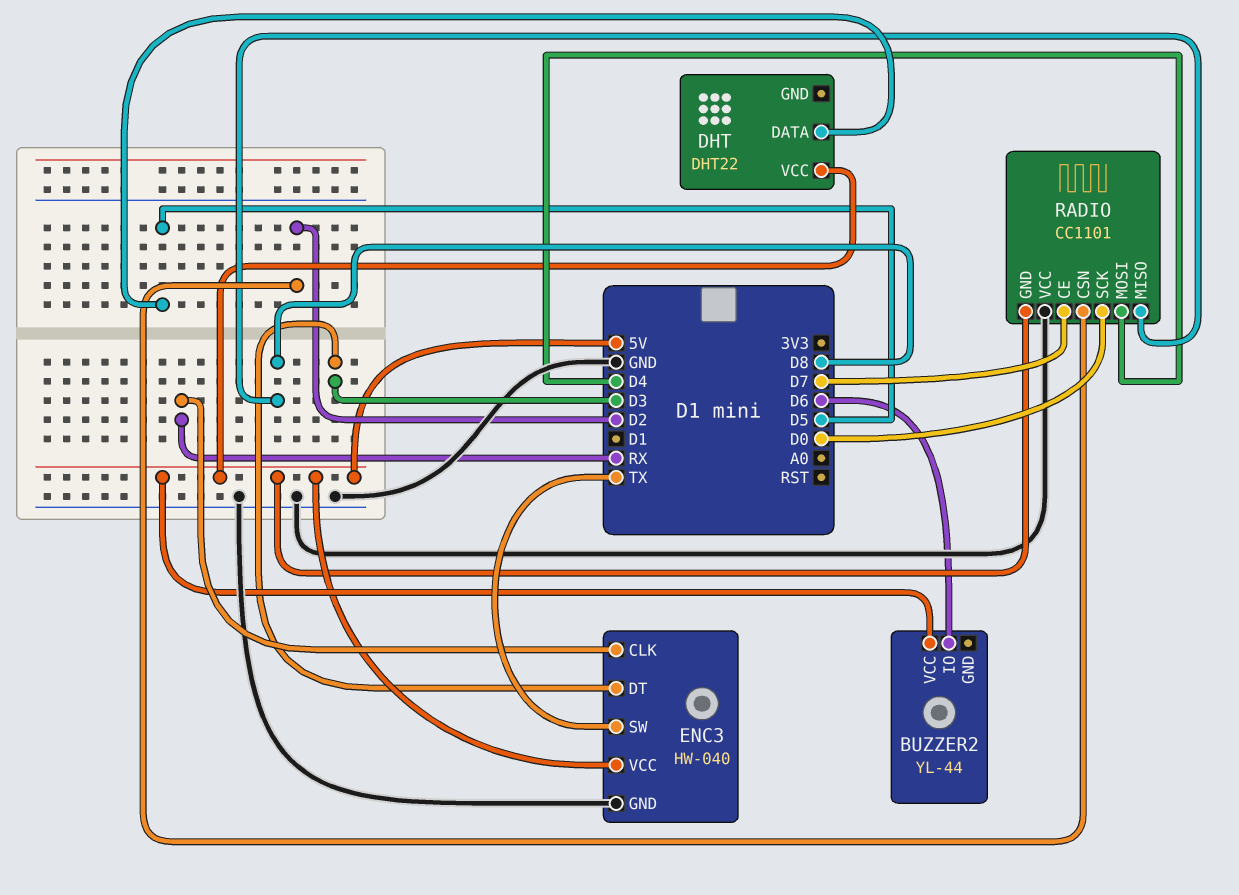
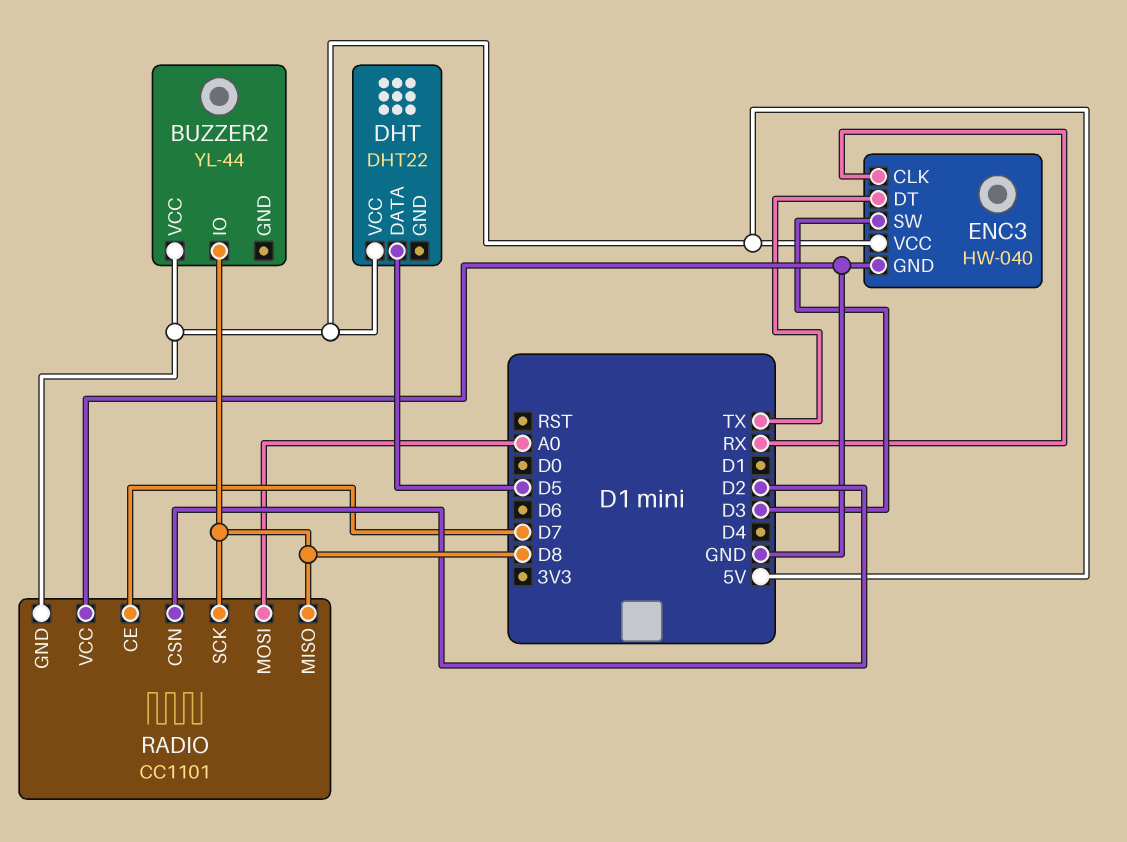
BUZZER2 pin IO: D6 -> D8
ENC3 pin DT: D3 -> TX
ENC3 pin SW: TX -> D3
RADIO pin MOSI: D4 -> A0
RADIO pin SCK: D0 -> D8

